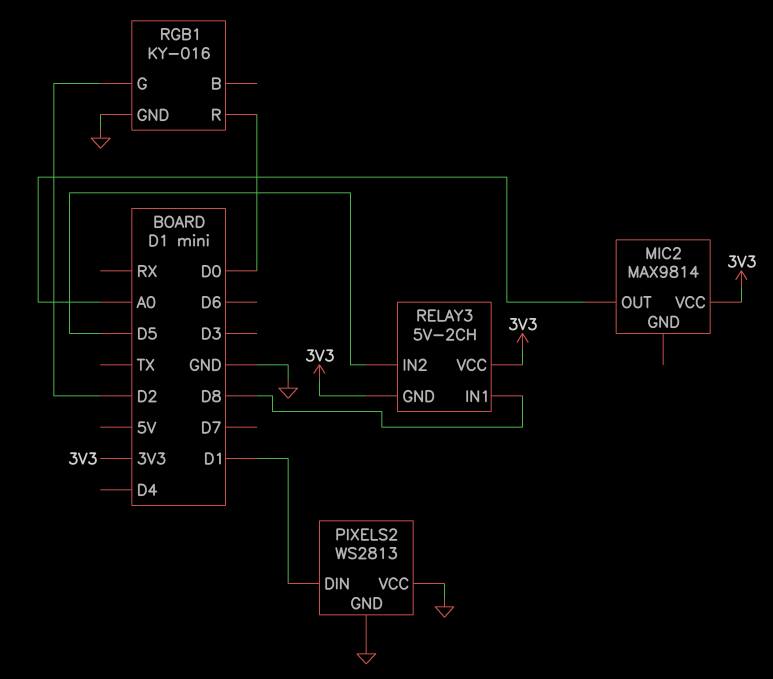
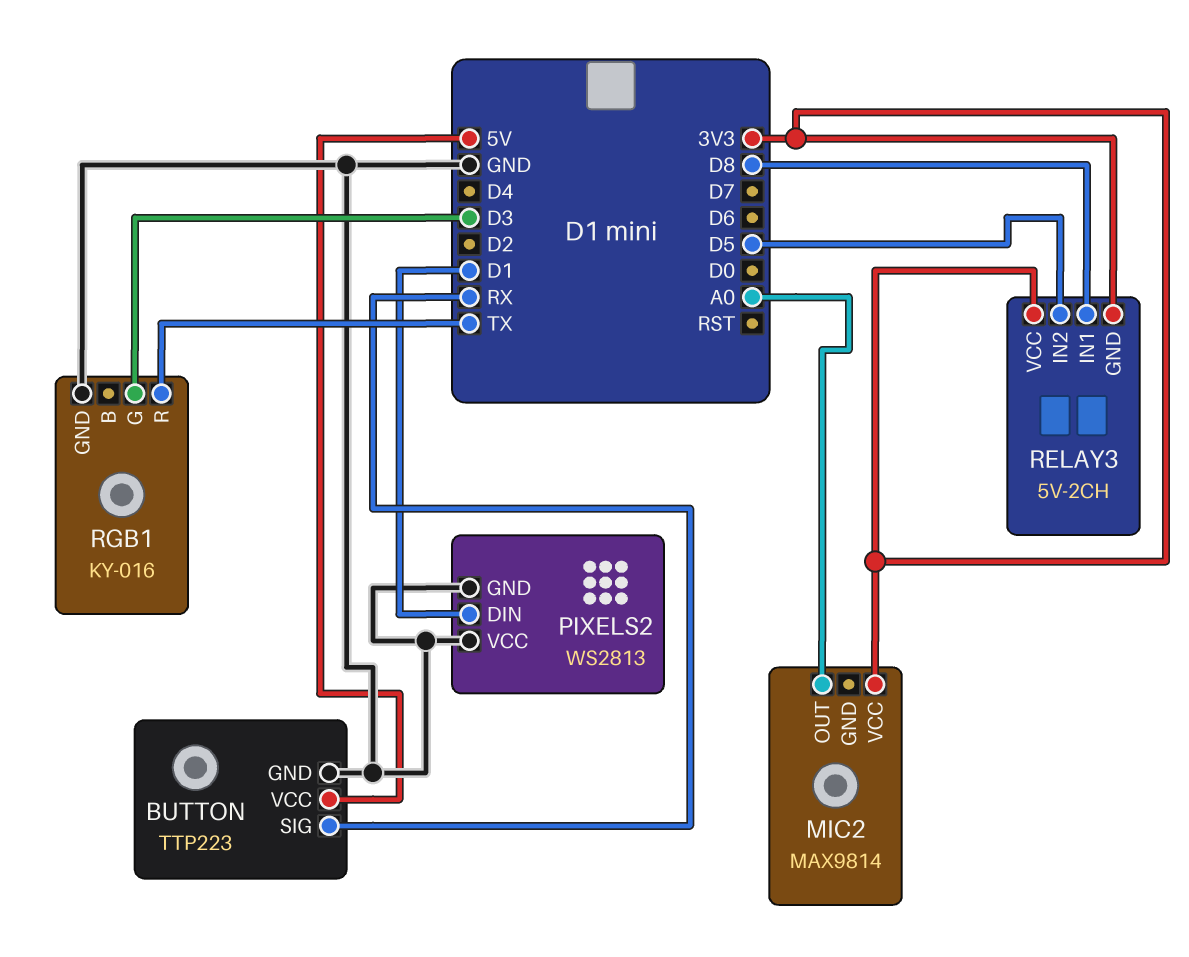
BUTTON: none -> TTP223
BUTTON pin GND: none -> GND
BUTTON pin SIG: none -> RX
BUTTON pin VCC: none -> 5V
RGB1 pin G: D2 -> D3
RGB1 pin R: D0 -> TX

